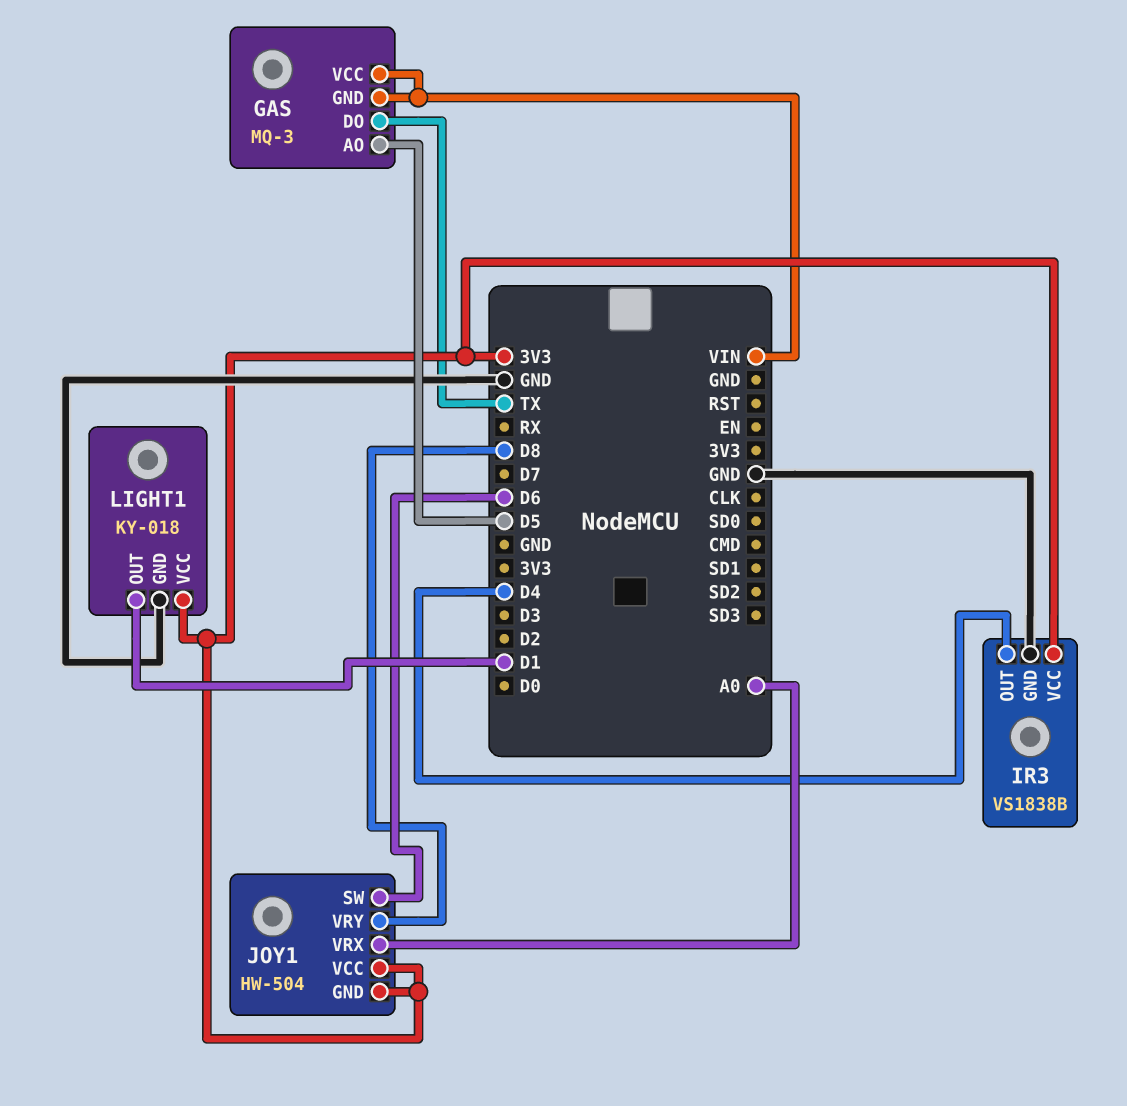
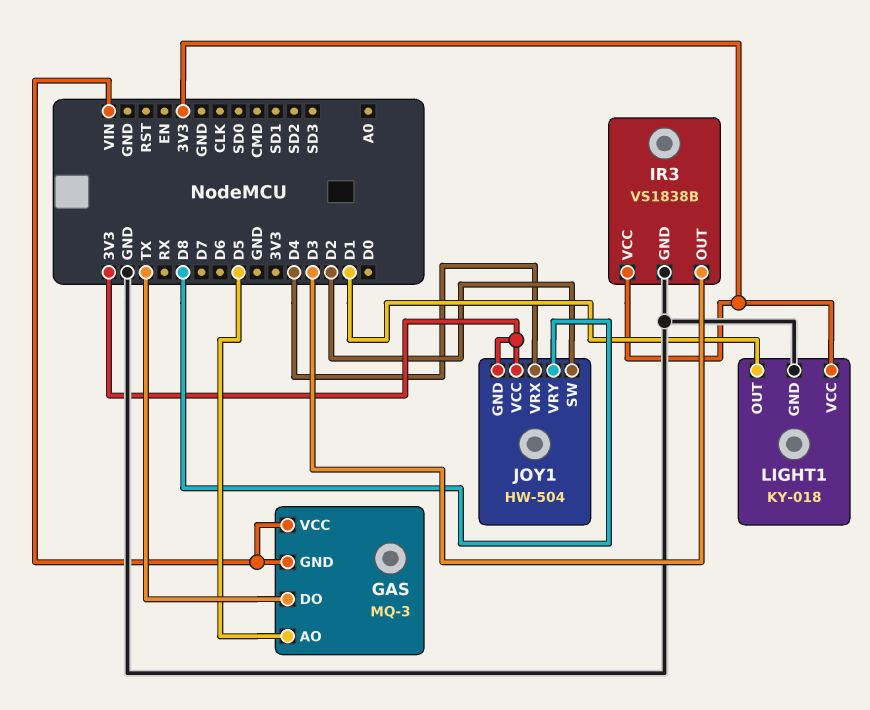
IR3 pin OUT: D4 -> D3
JOY1 pin SW: D6 -> D2
JOY1 pin VRX: A0 -> D4

